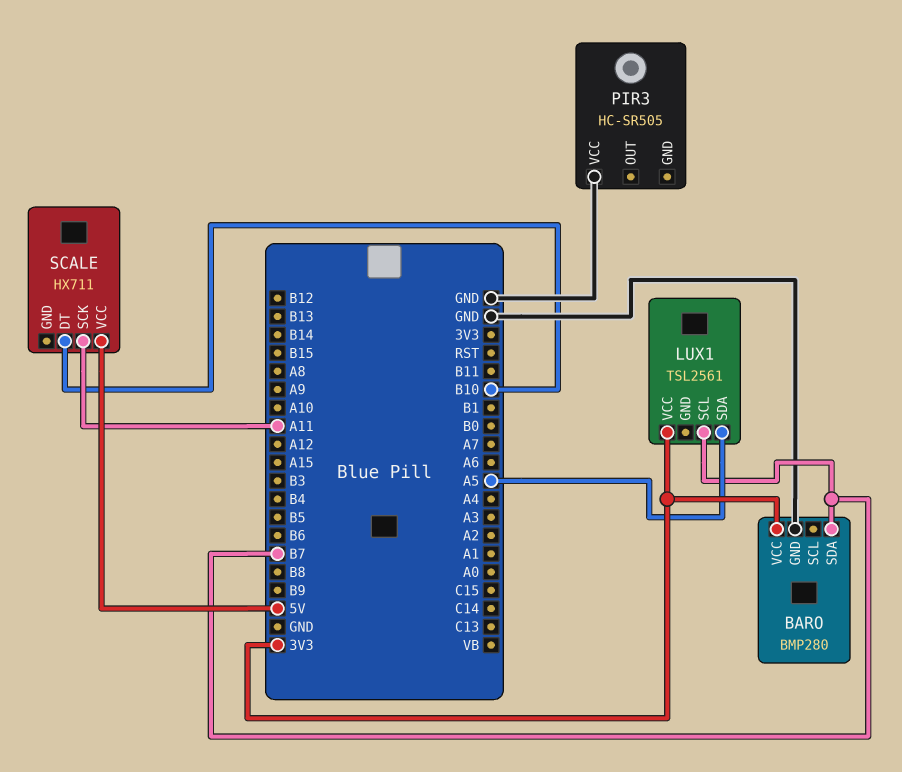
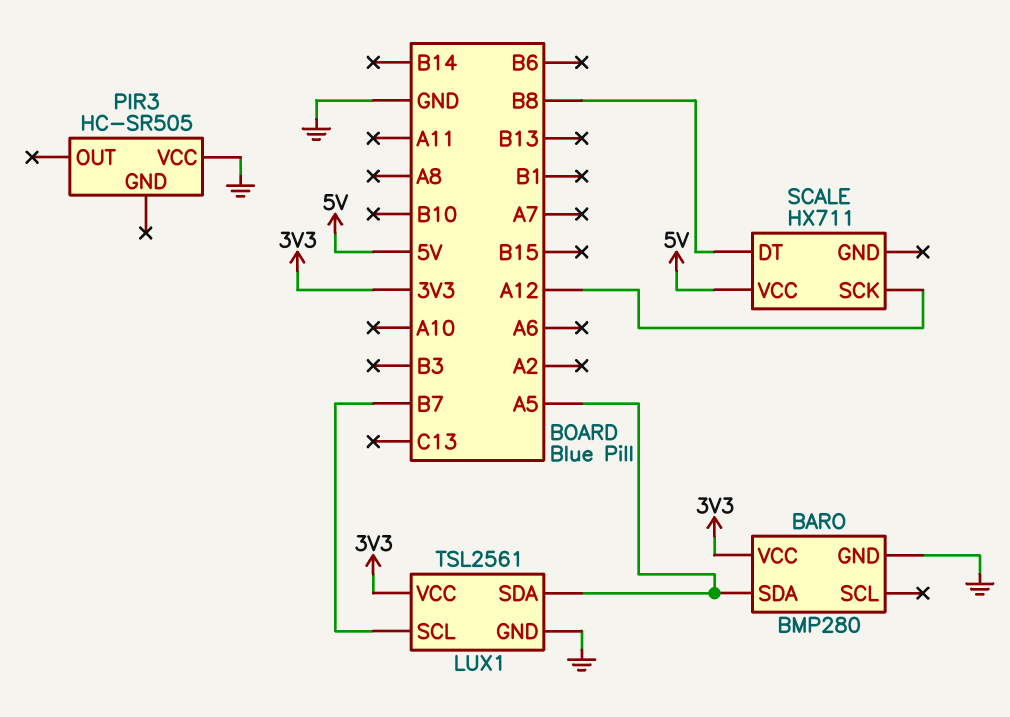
BARO pin SDA: B7 -> A5
LUX1 pin GND: none -> GND
SCALE pin DT: B10 -> B8
SCALE pin SCK: A11 -> A12

